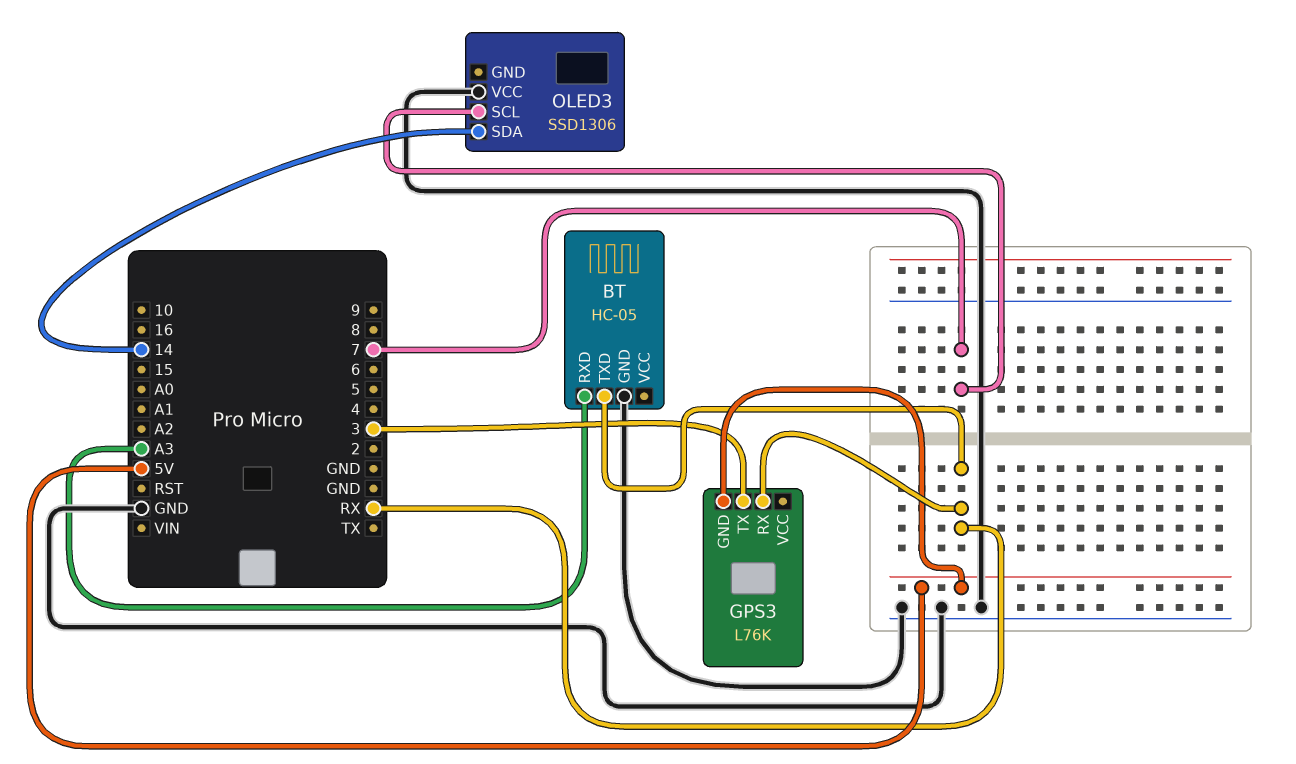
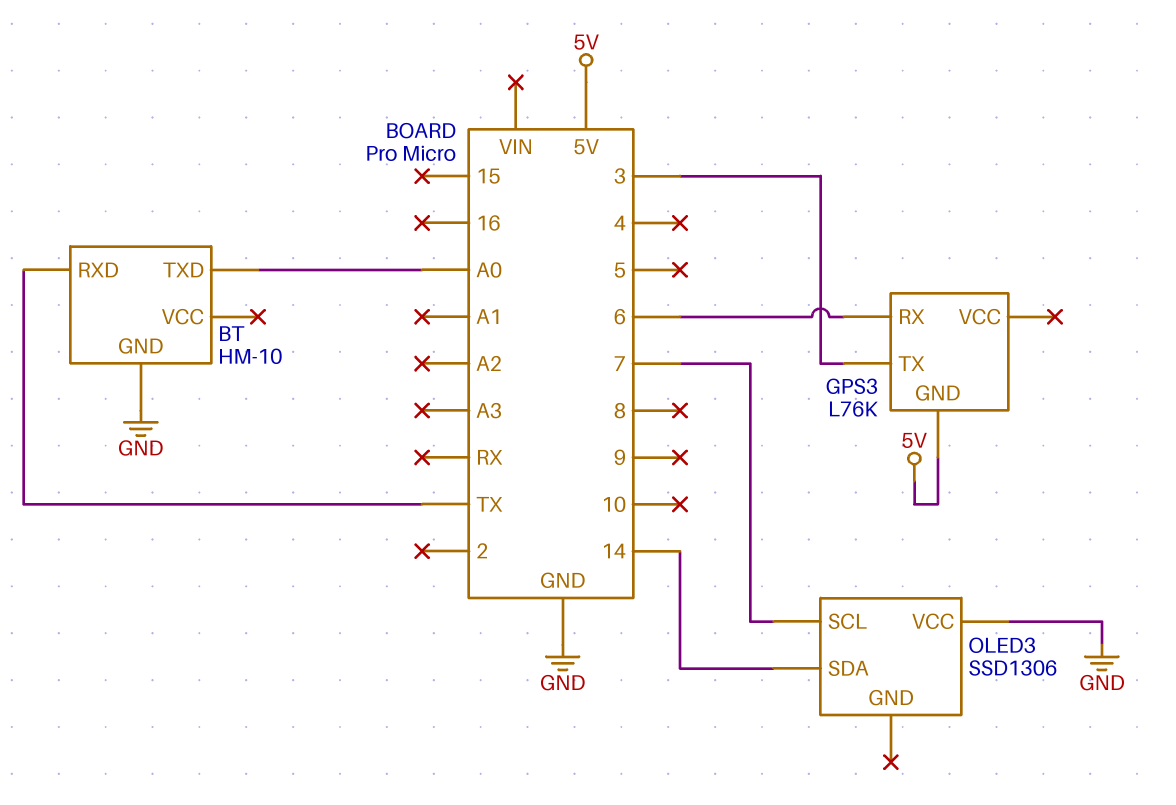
BT: HC-05 -> HM-10
BT pin RXD: A3 -> TX
BT pin TXD: RX -> A0
GPS3 pin RX: RX -> 6

